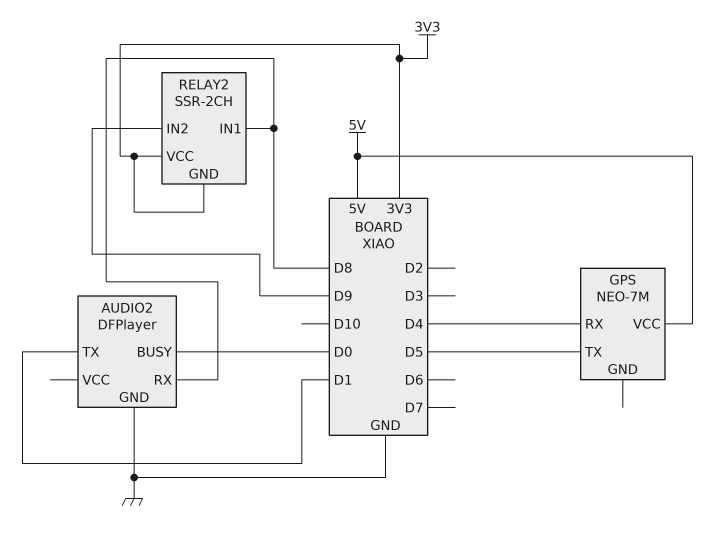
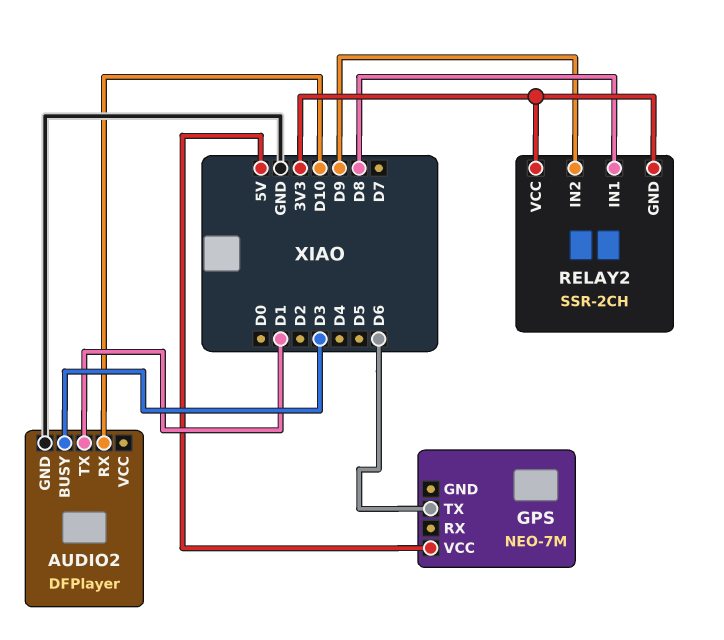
AUDIO2 pin BUSY: D0 -> D3
AUDIO2 pin RX: D8 -> D10
GPS pin RX: D4 -> none
GPS pin TX: D5 -> D6

